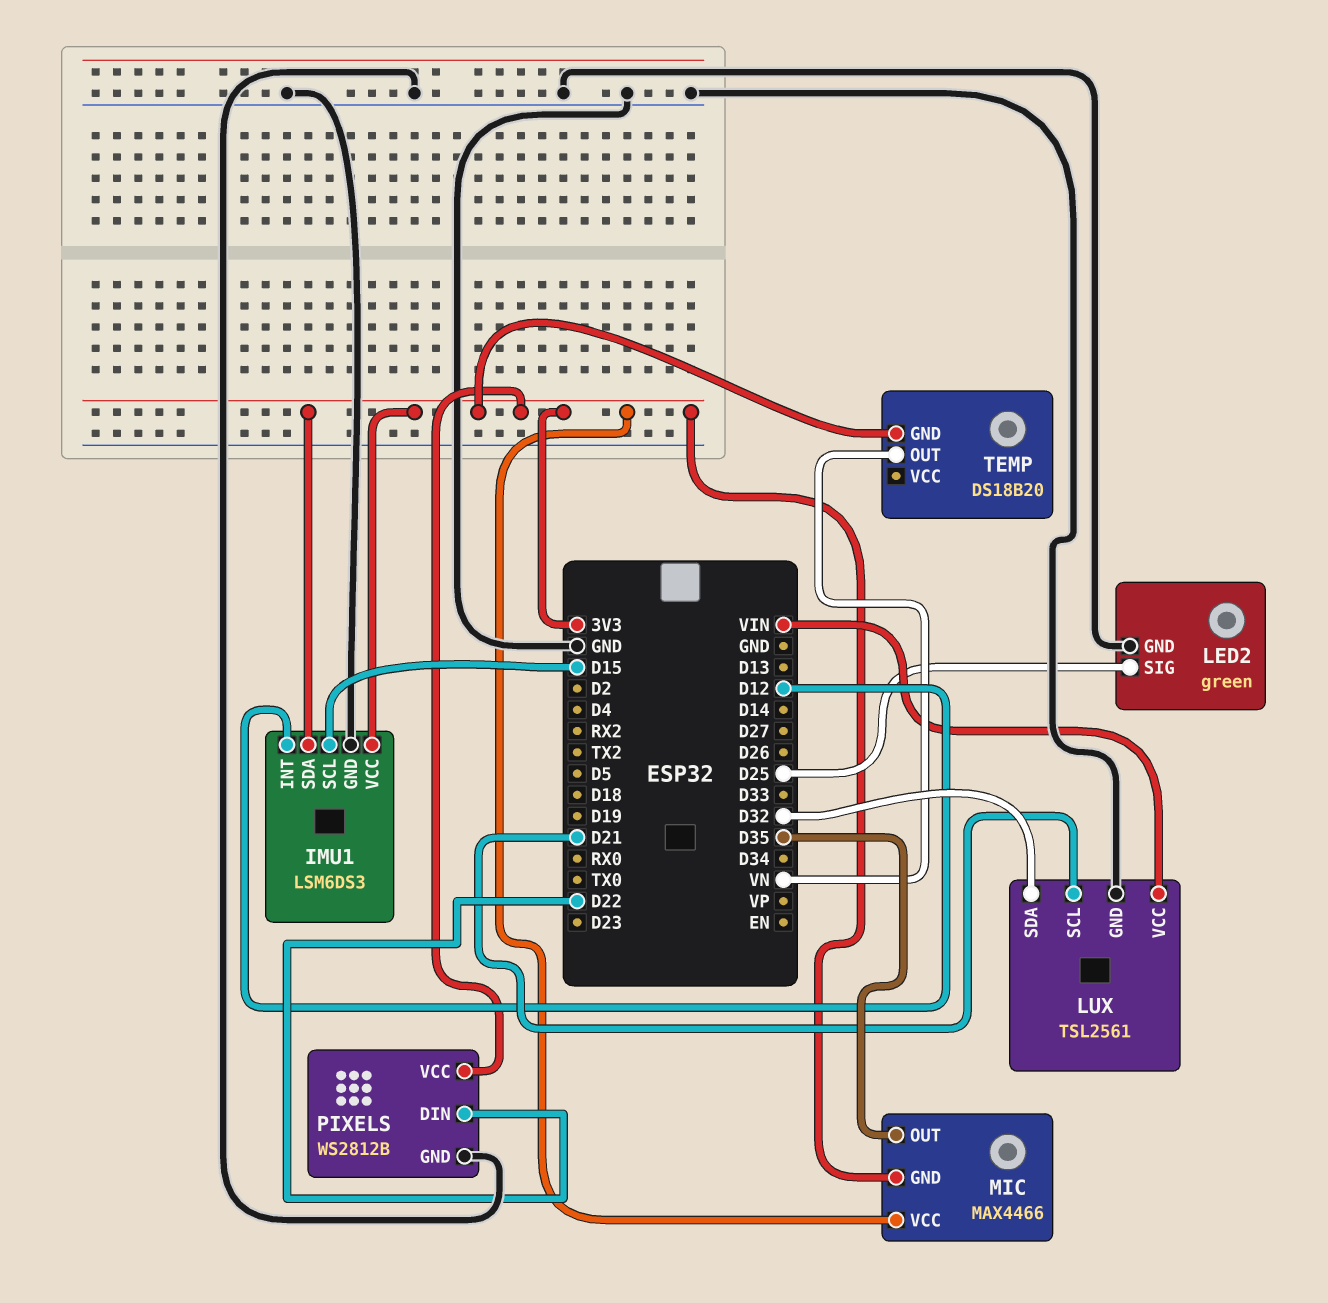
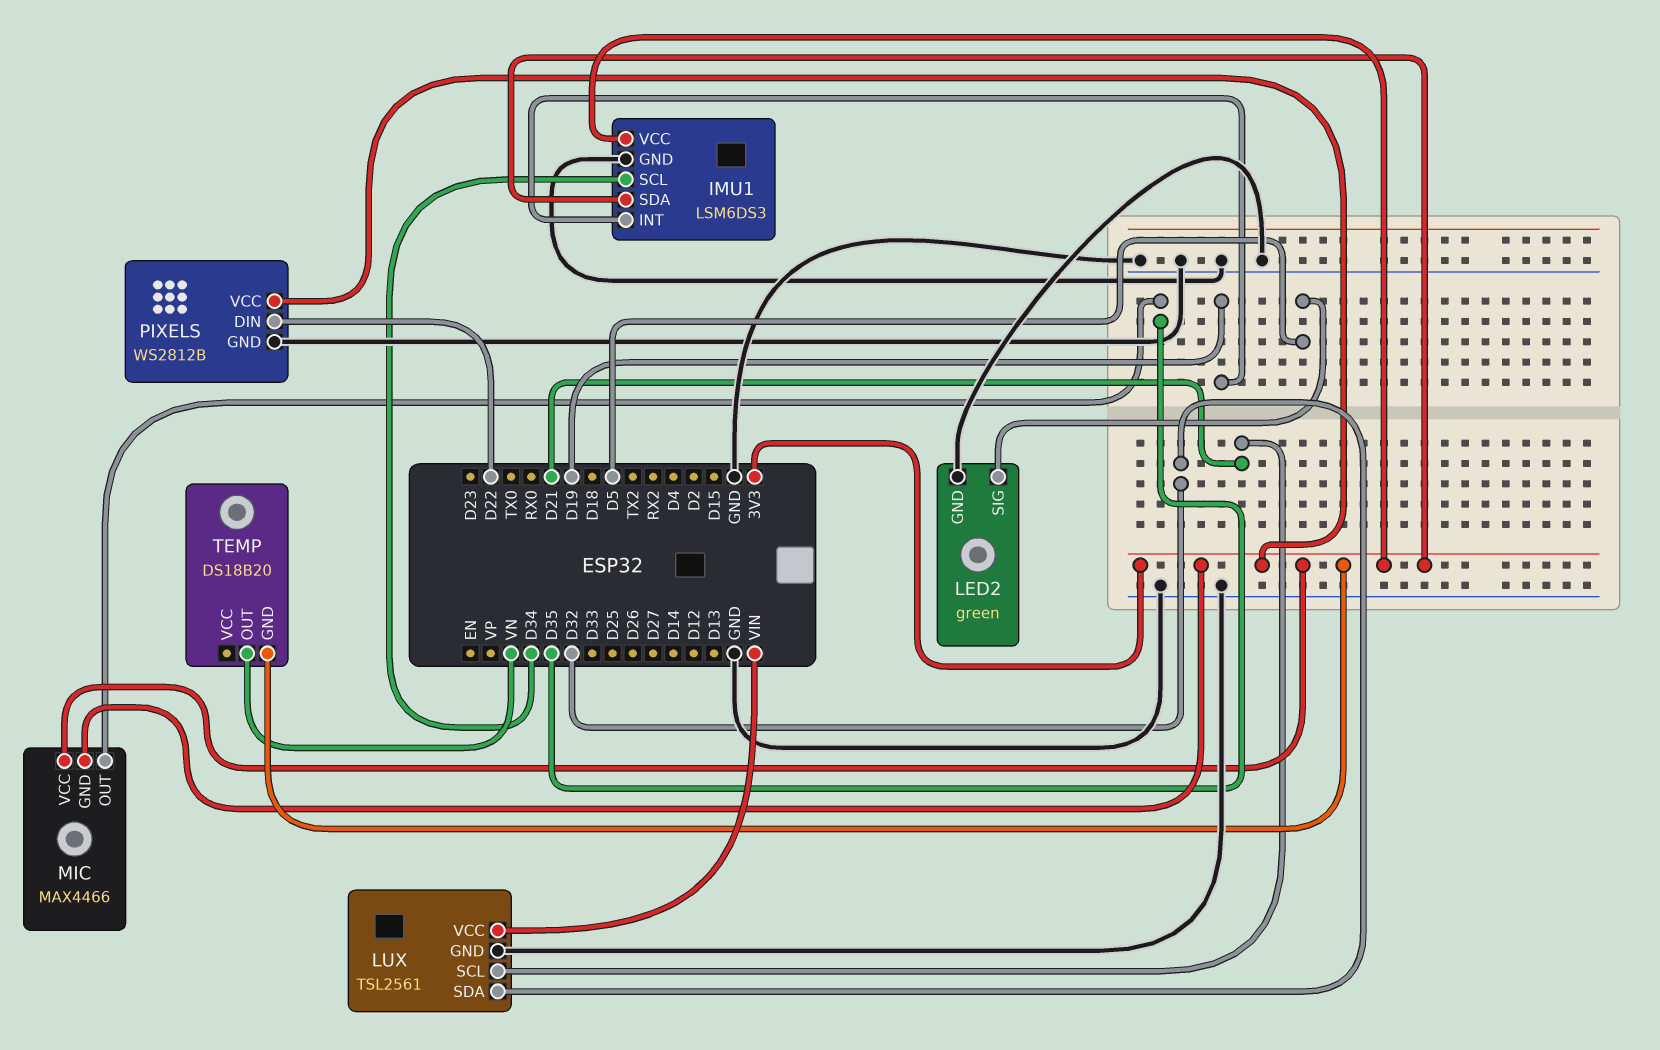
IMU1 pin INT: D12 -> D19
IMU1 pin SCL: D15 -> D34
LED2 pin SIG: D25 -> D5

